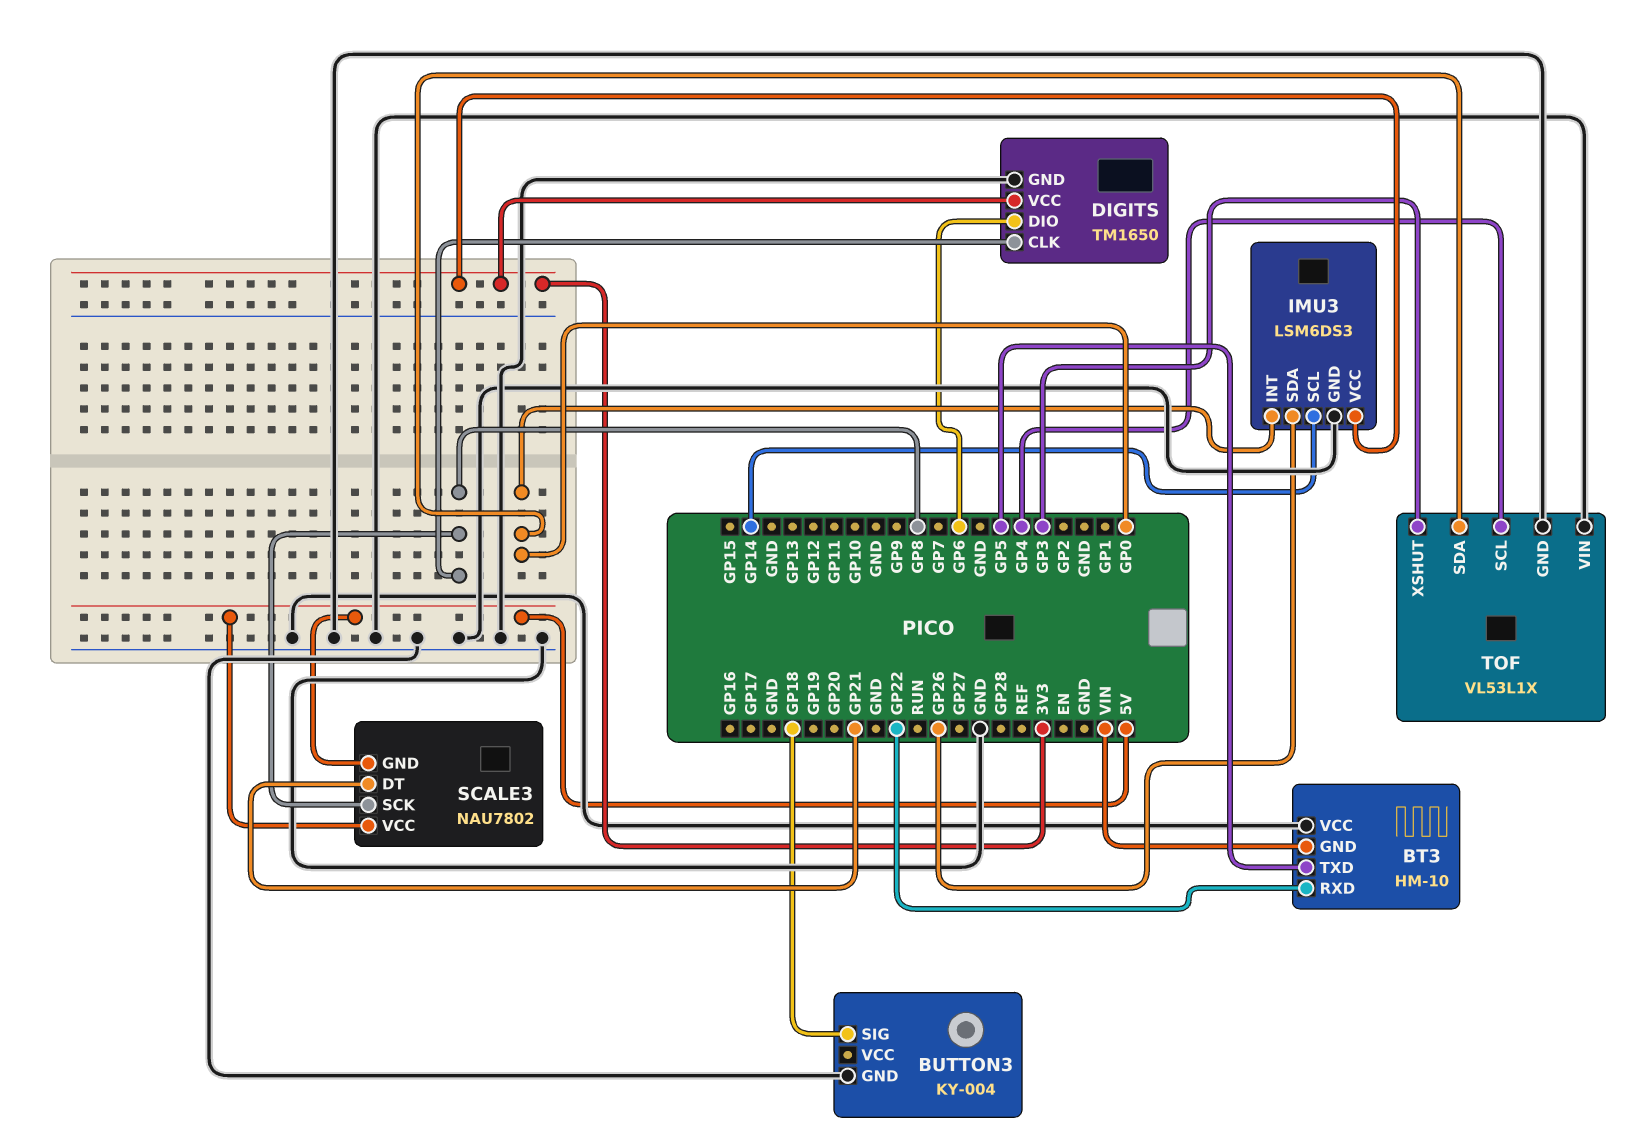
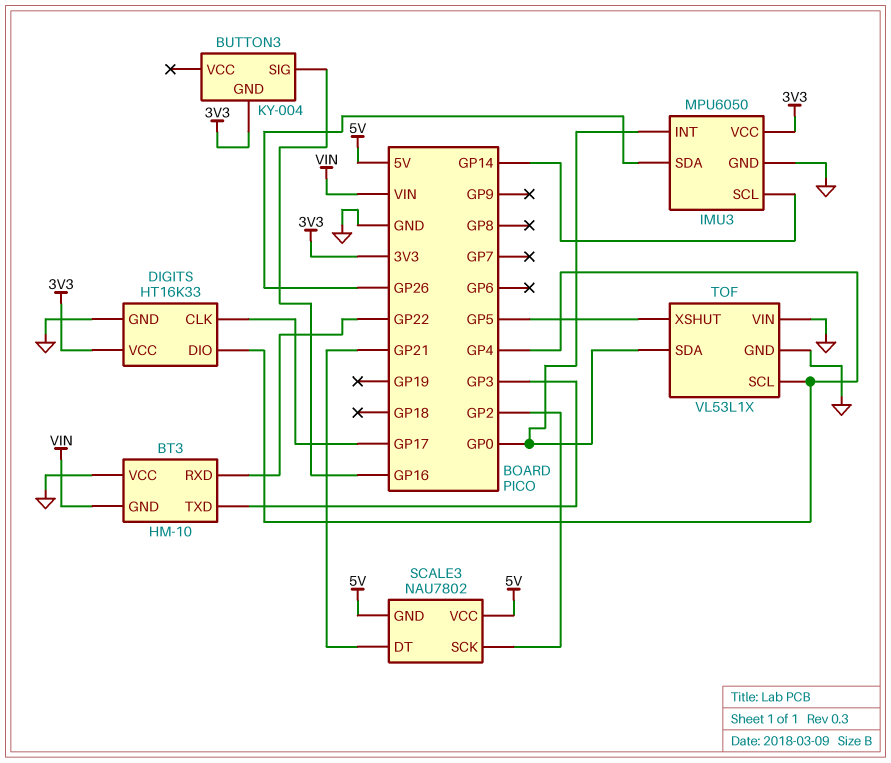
BT3 pin TXD: GP5 -> GP3
BUTTON3 pin GND: GND -> 3V3
BUTTON3 pin SIG: GP18 -> GP16
DIGITS: TM1650 -> HT16K33
DIGITS pin CLK: GP8 -> GP17
DIGITS pin DIO: GP6 -> GP4
IMU3: LSM6DS3 -> MPU6050
SCALE3 pin SCK: GP8 -> GP2
TOF pin XSHUT: GP3 -> GP5

